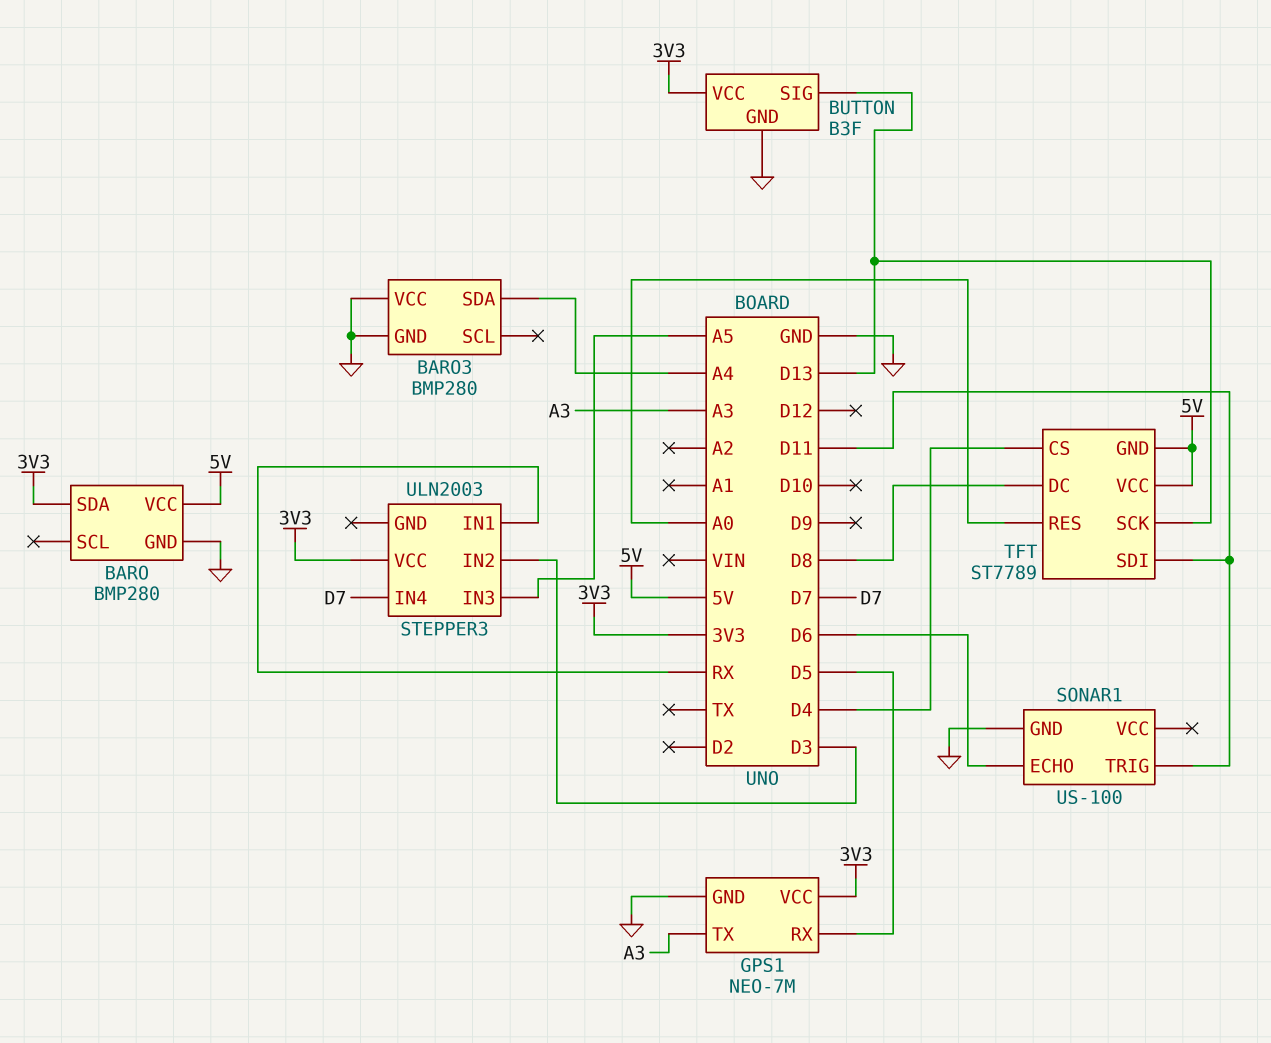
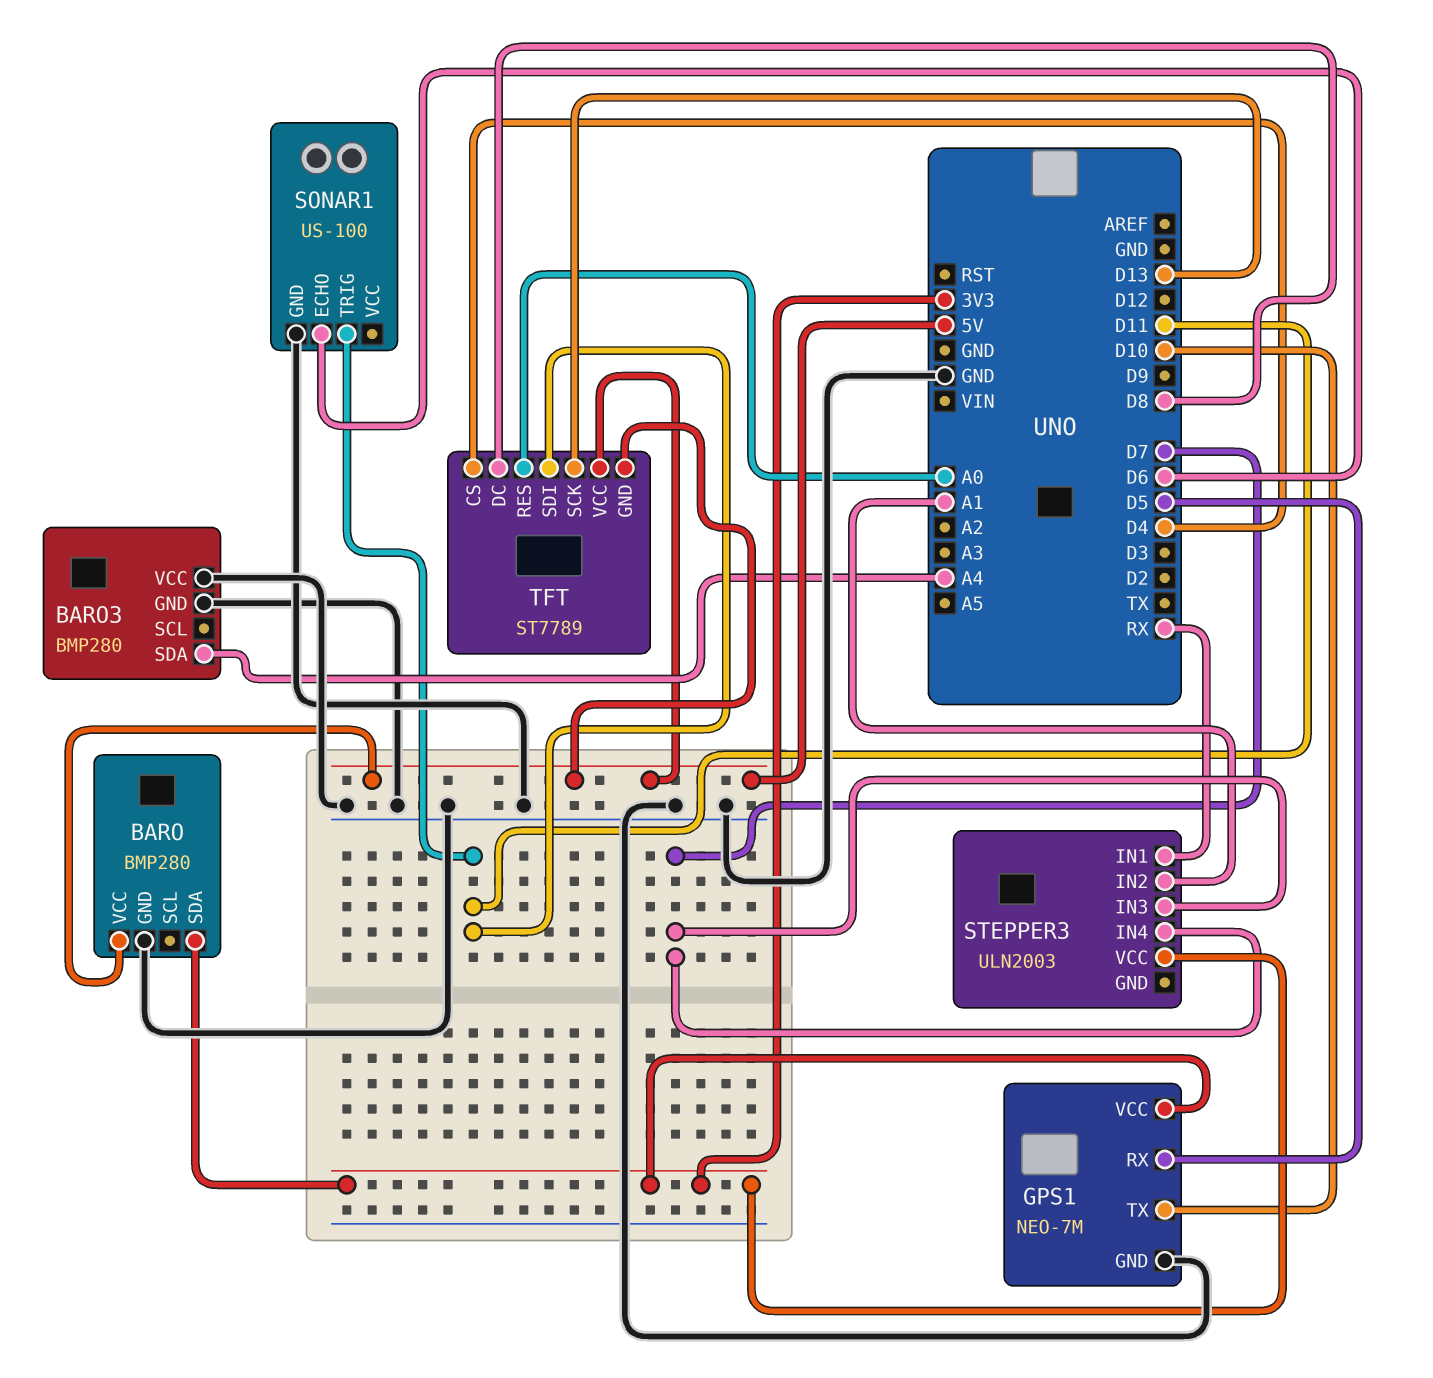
BUTTON: B3F -> none
BUTTON pin GND: GND -> none
BUTTON pin SIG: D13 -> none
BUTTON pin VCC: 3V3 -> none
GPS1 pin TX: A3 -> D10
STEPPER3 pin IN2: D3 -> A1
STEPPER3 pin IN3: A5 -> D7

